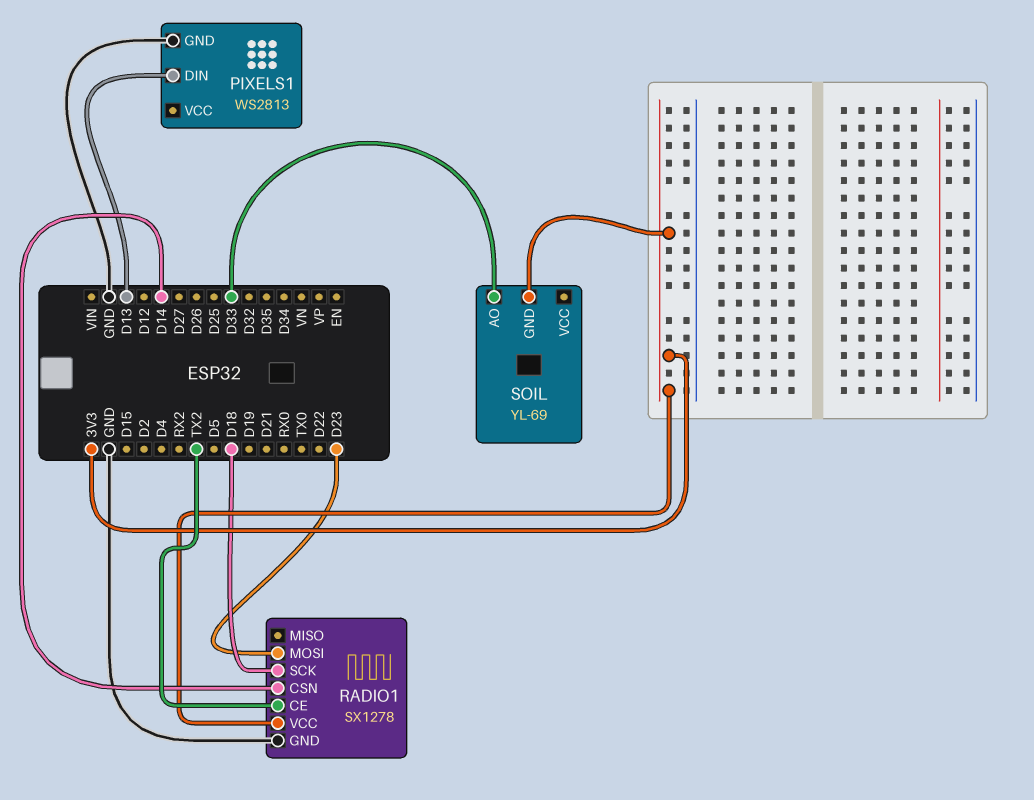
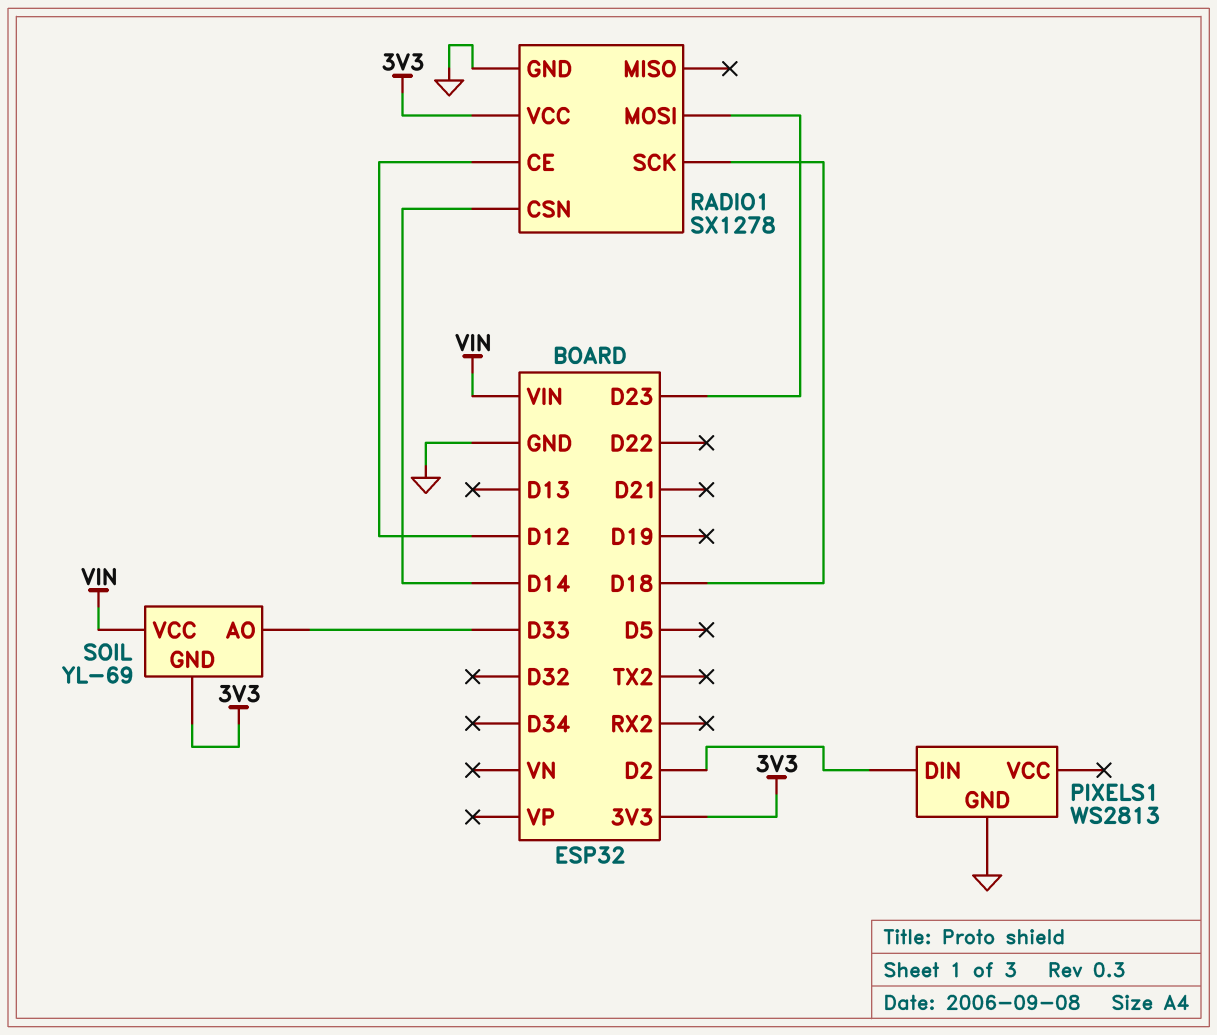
PIXELS1 pin DIN: D13 -> D2
RADIO1 pin CE: TX2 -> D12
SOIL pin VCC: none -> VIN

